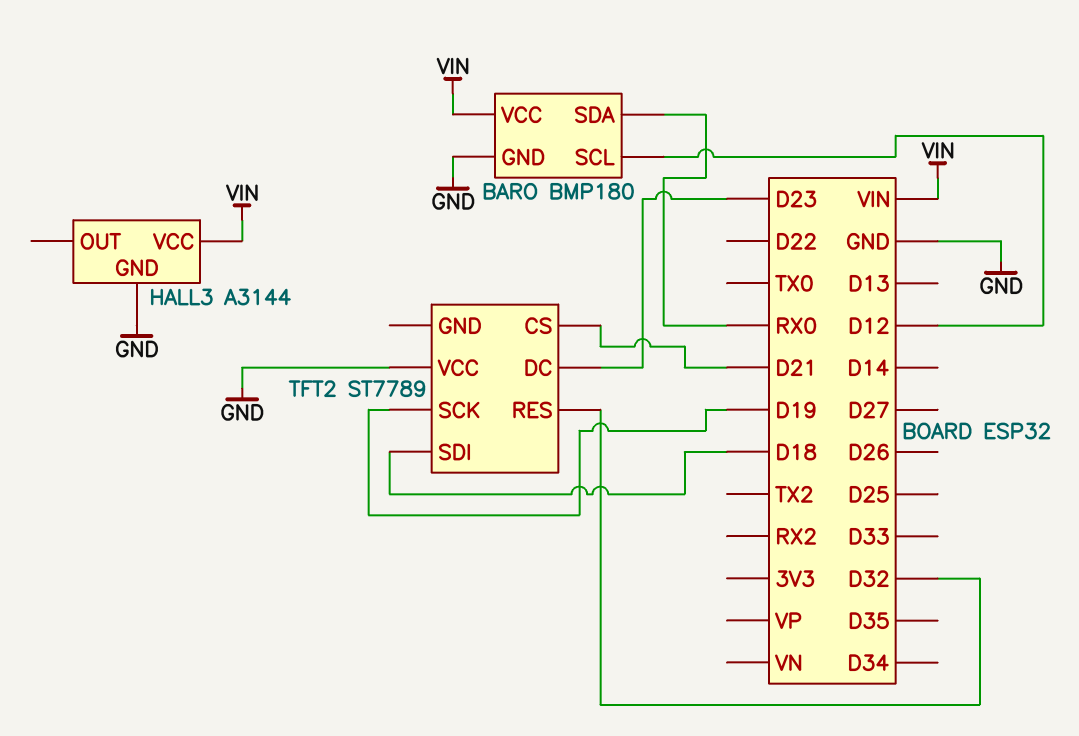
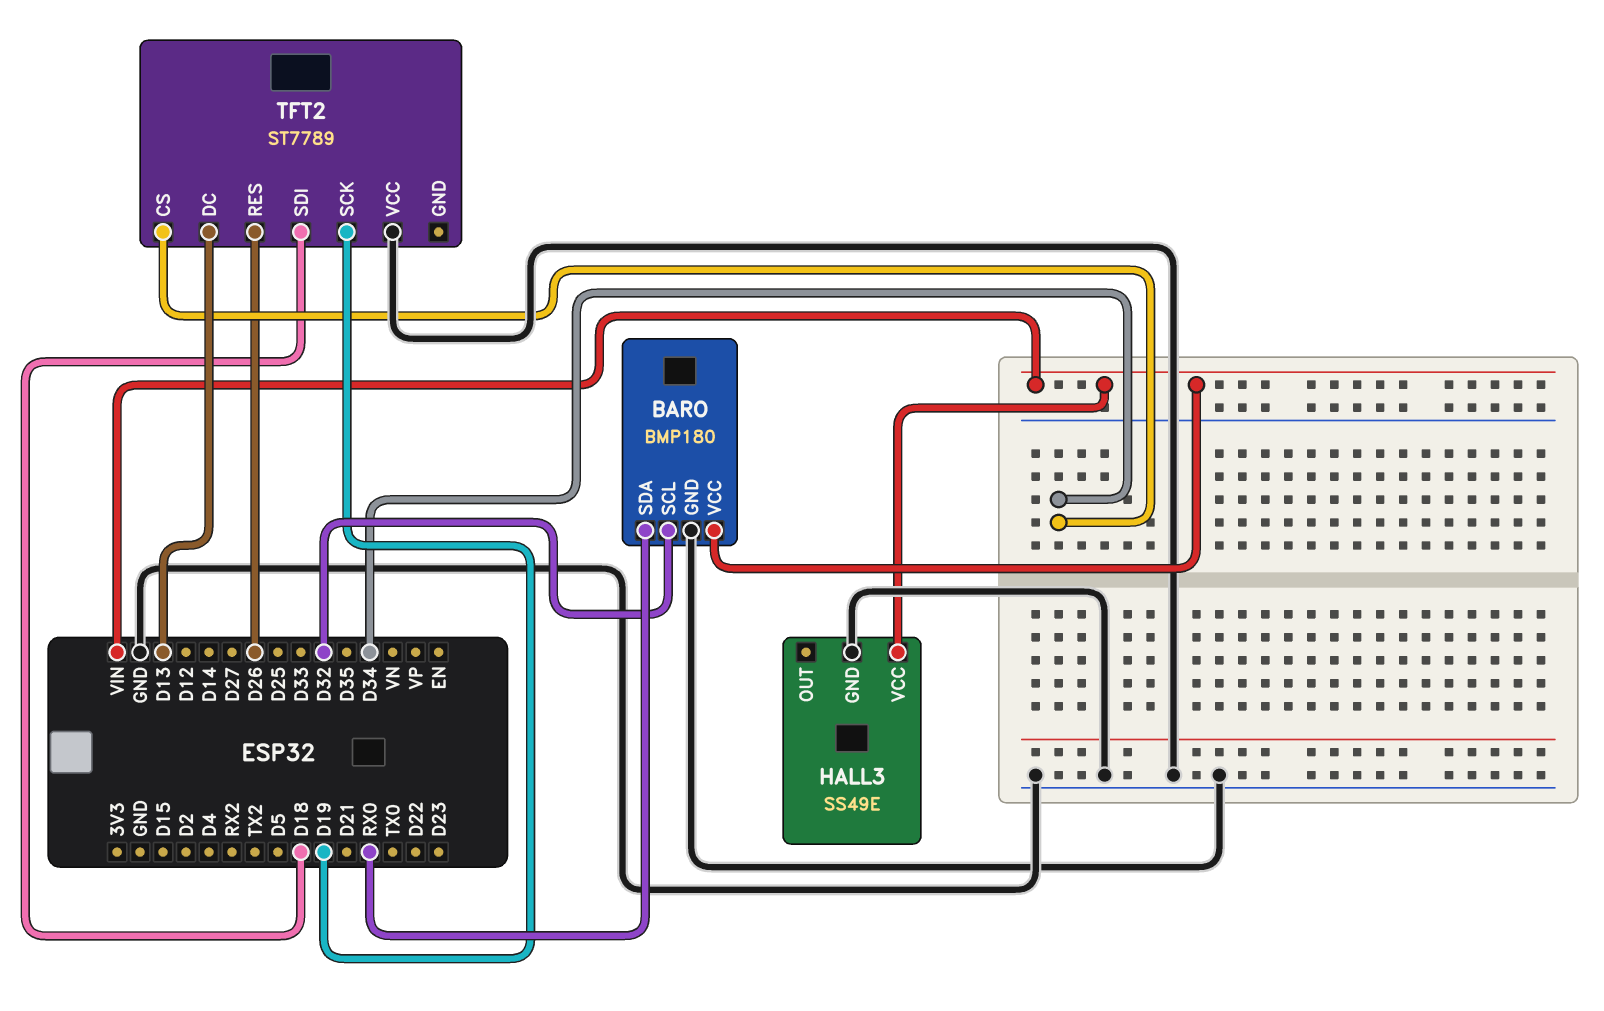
BARO pin SCL: D12 -> D32
HALL3: A3144 -> SS49E
TFT2 pin CS: D21 -> D34
TFT2 pin DC: D23 -> D13
TFT2 pin RES: D32 -> D26

